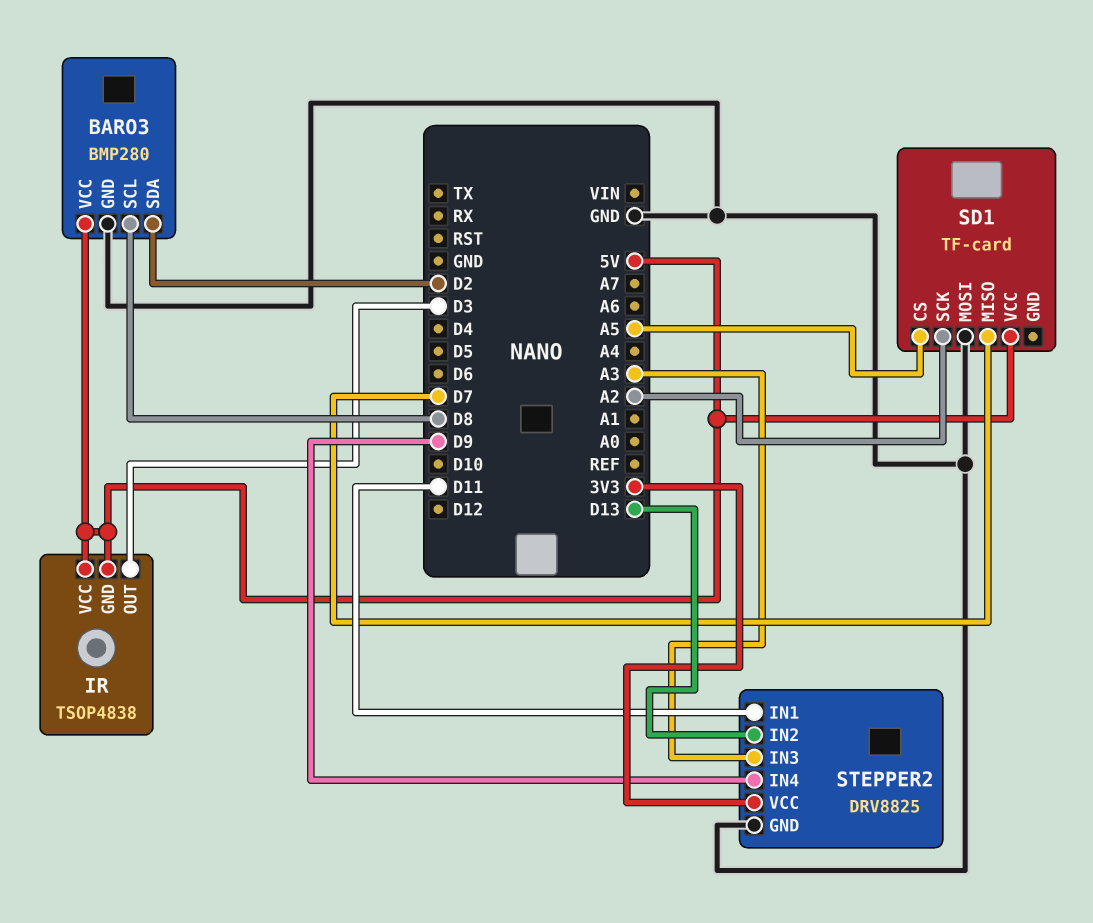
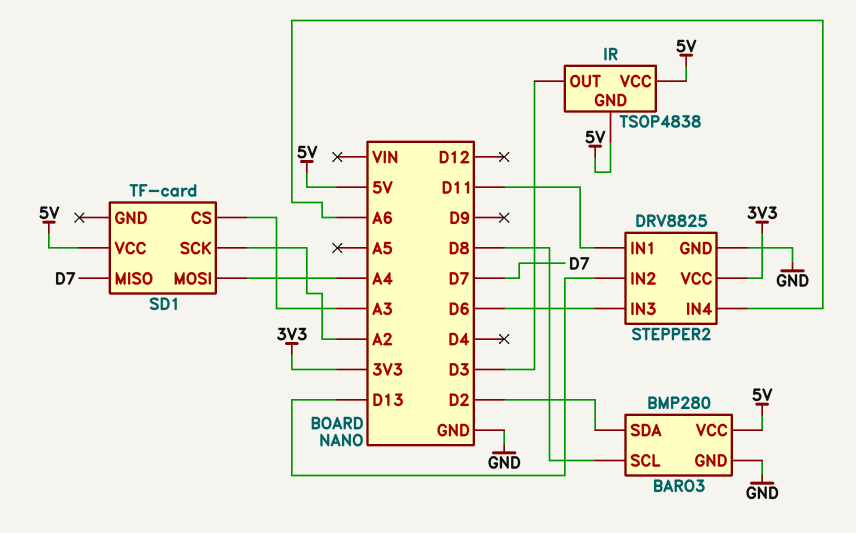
SD1 pin CS: A5 -> A3
SD1 pin MOSI: GND -> A4
STEPPER2 pin IN3: A3 -> D6
STEPPER2 pin IN4: D9 -> A6

